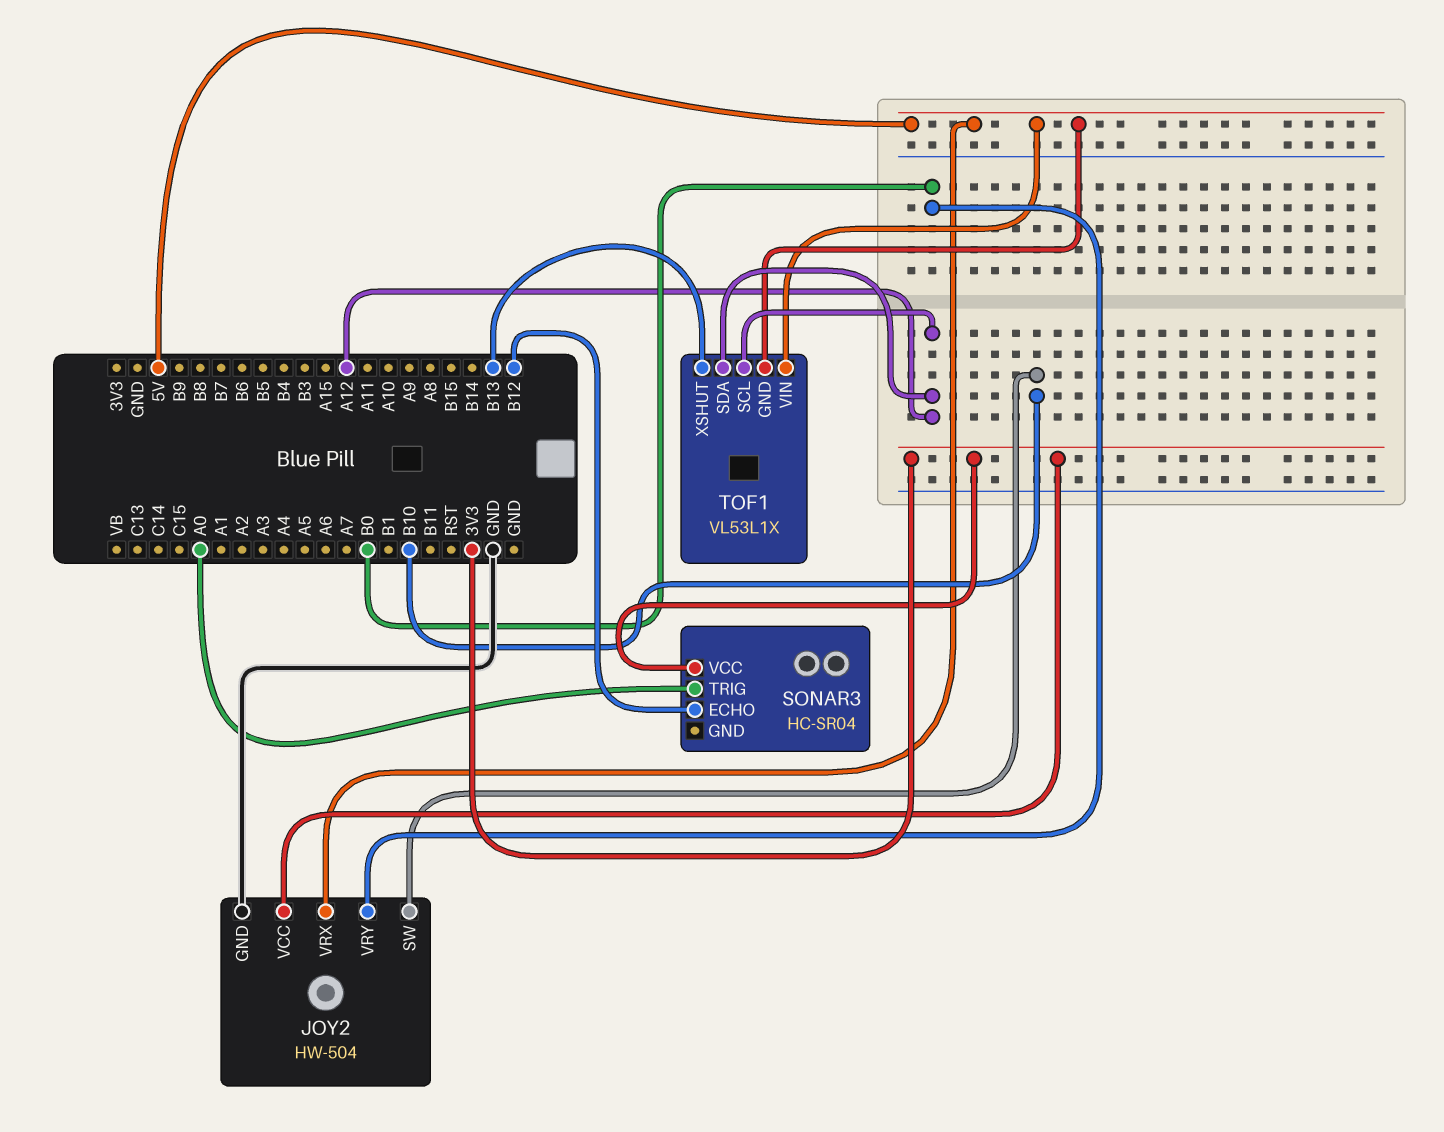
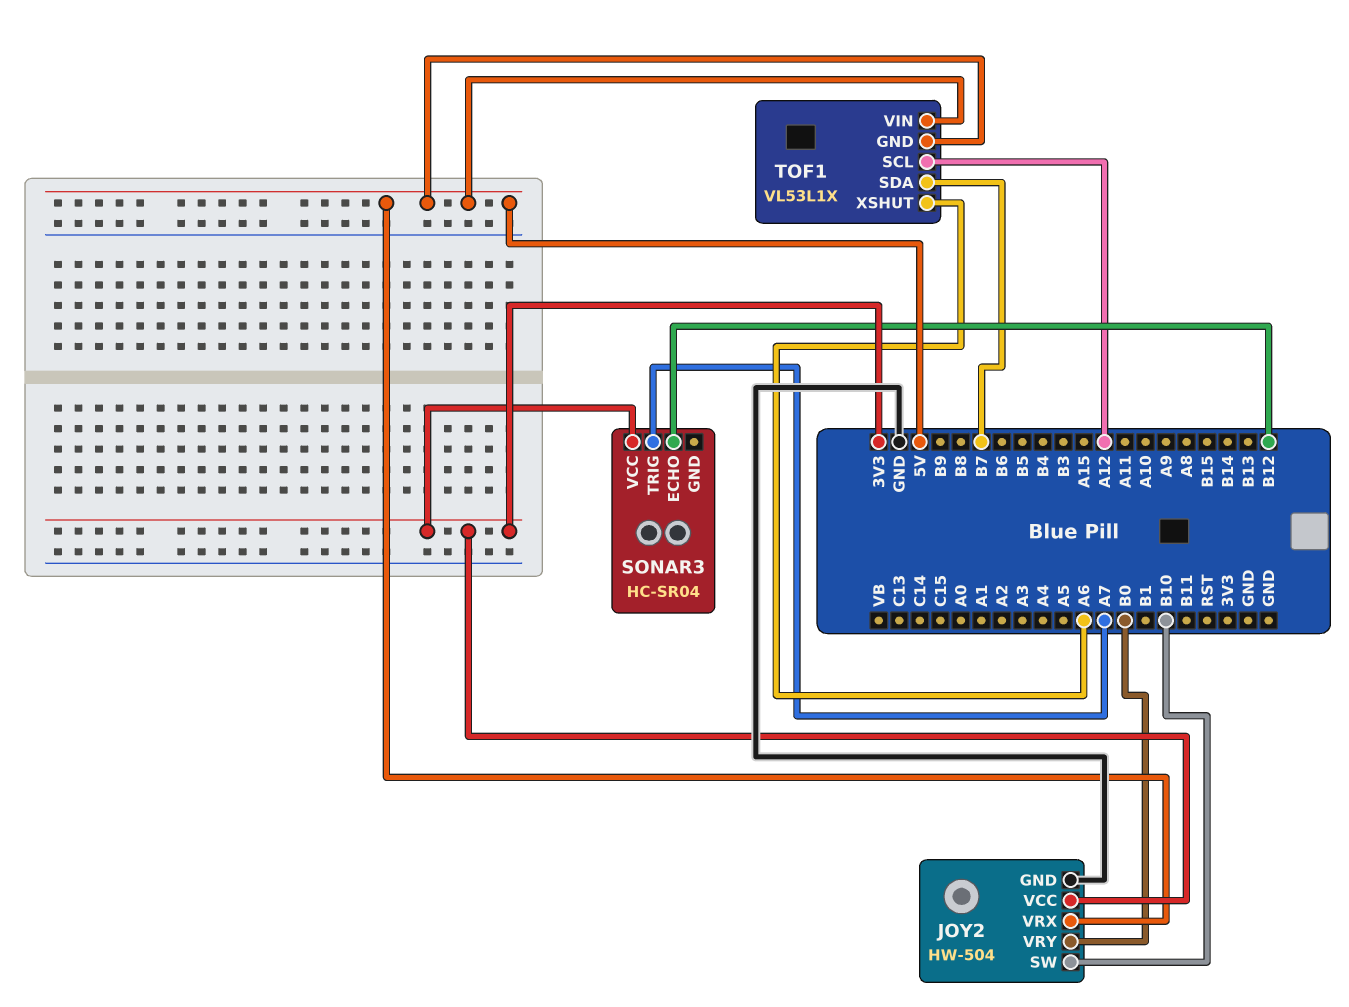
SONAR3 pin TRIG: A0 -> A7
TOF1 pin SDA: A12 -> B7
TOF1 pin XSHUT: B13 -> A6

